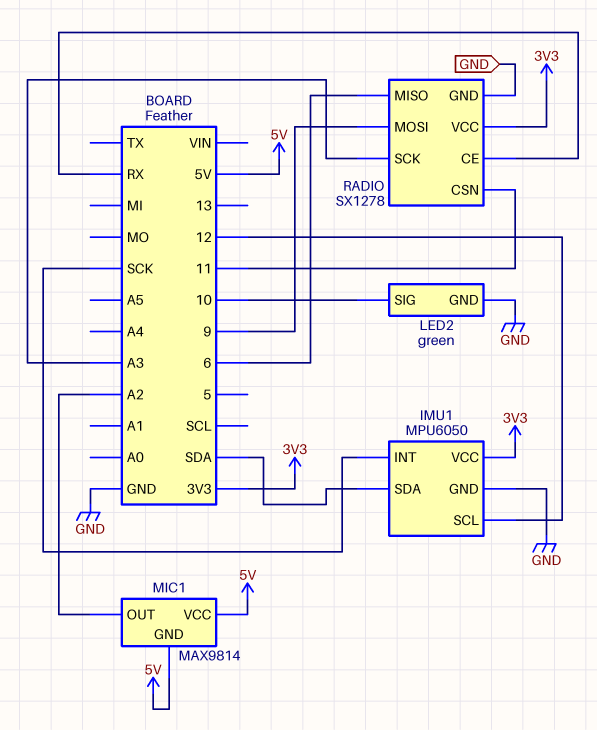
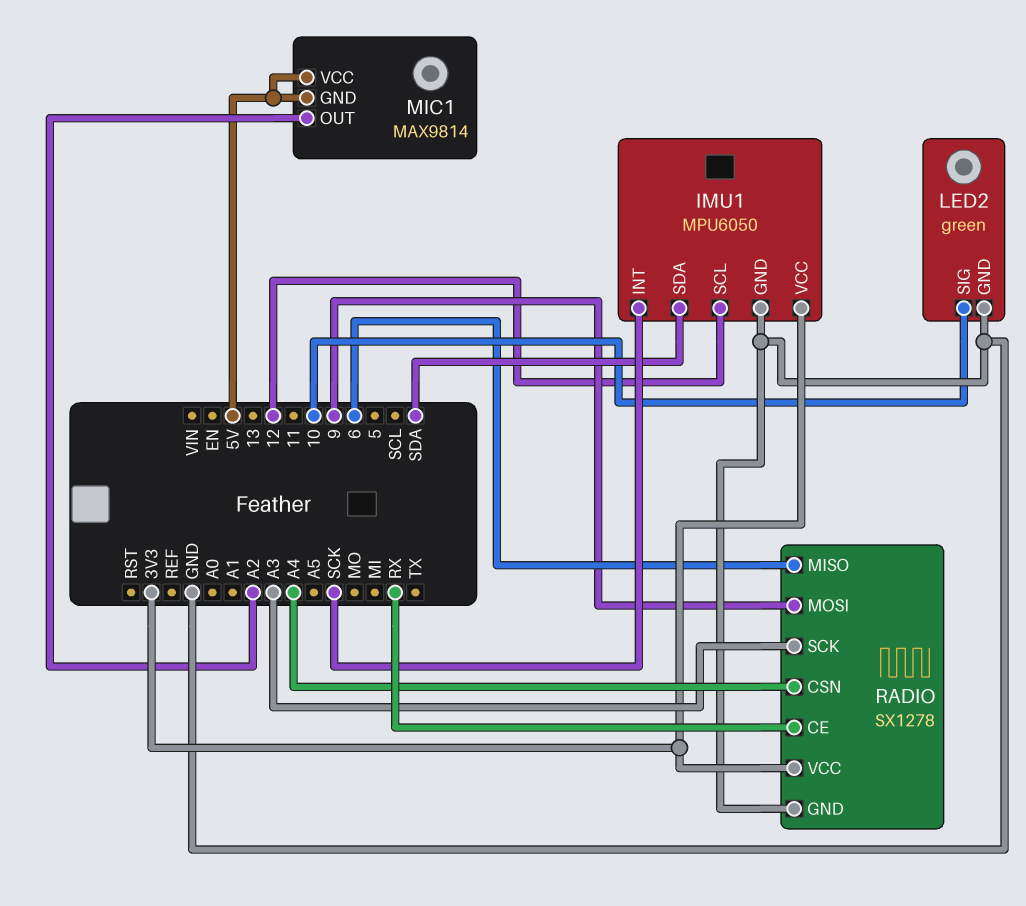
RADIO pin CSN: 11 -> A4

